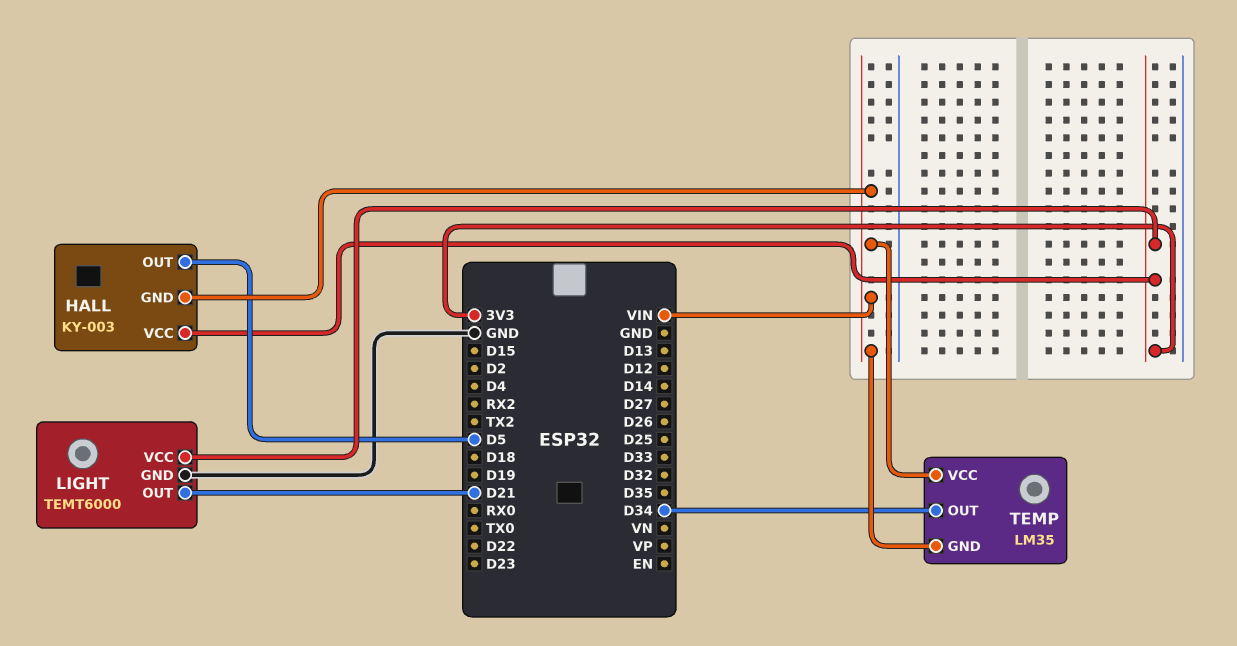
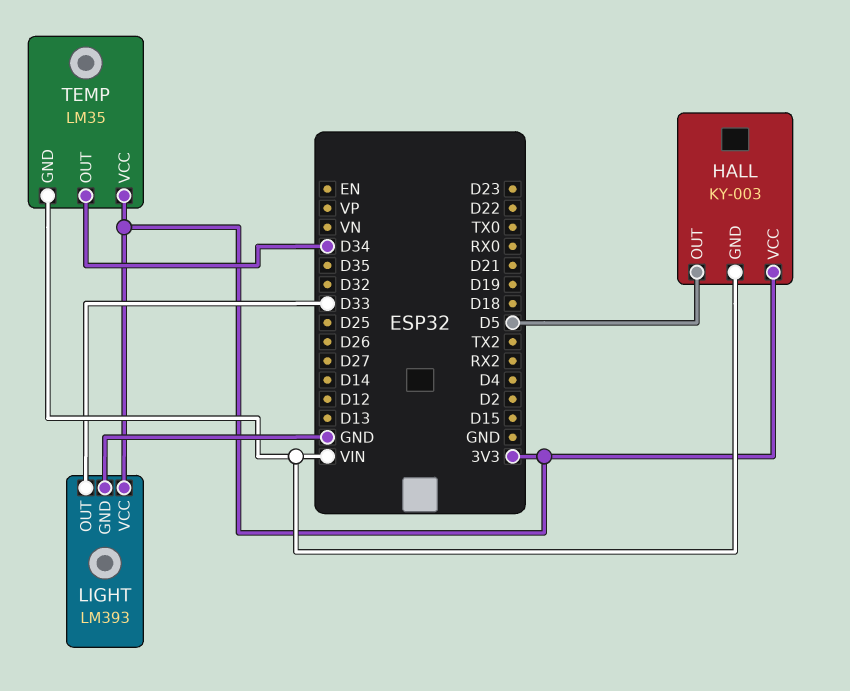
LIGHT: TEMT6000 -> LM393
LIGHT pin OUT: D21 -> D33
TEMP pin VCC: VIN -> 3V3

